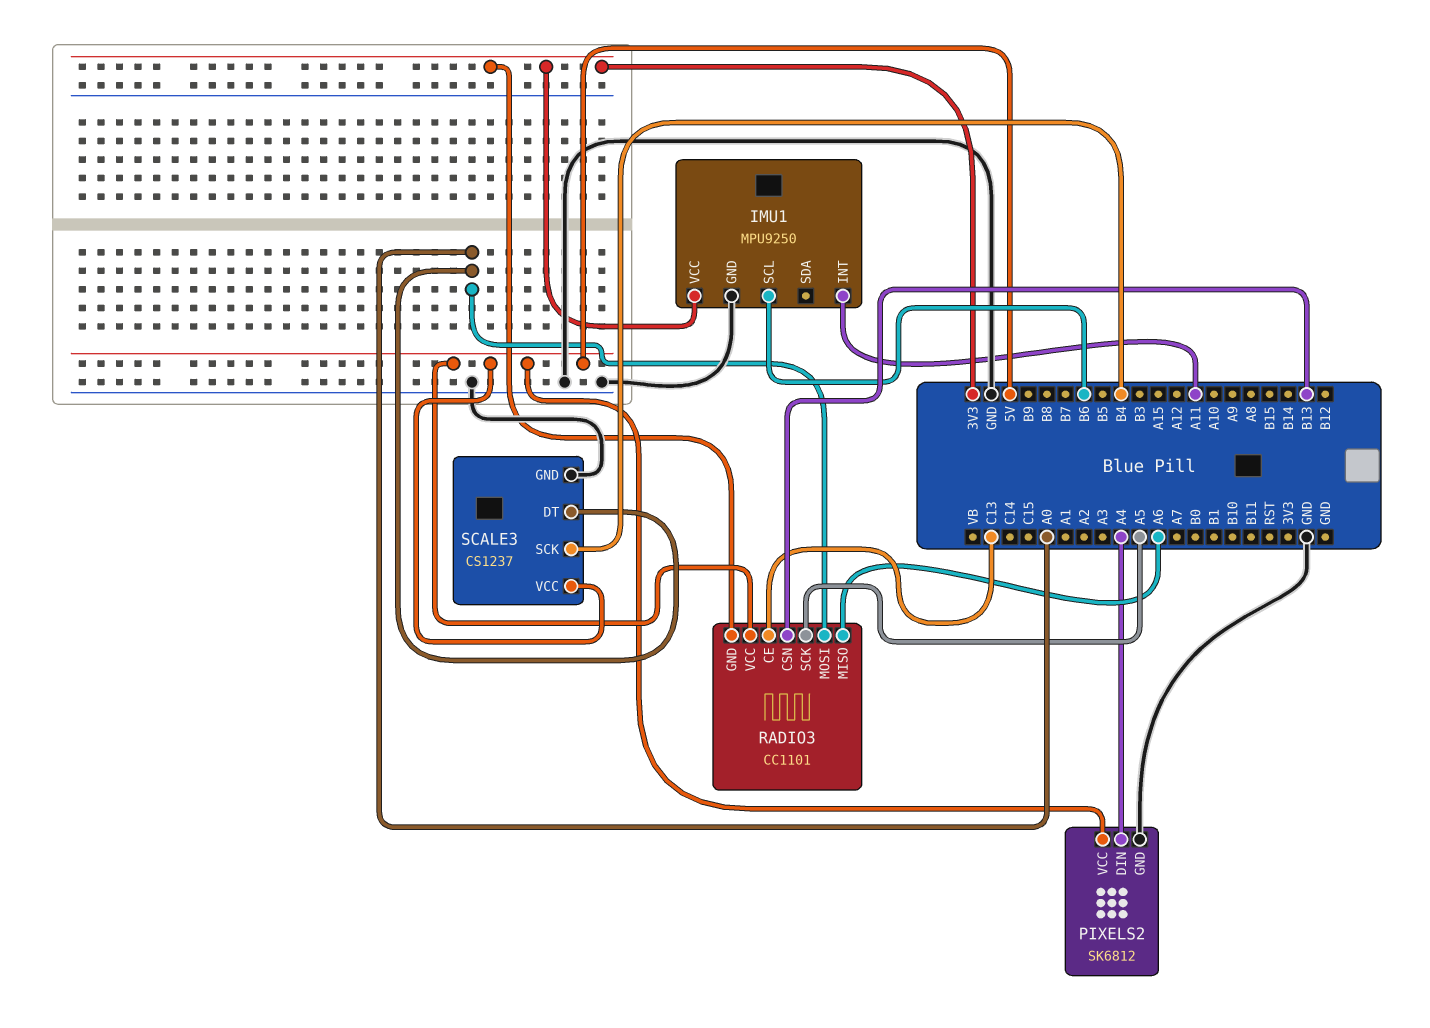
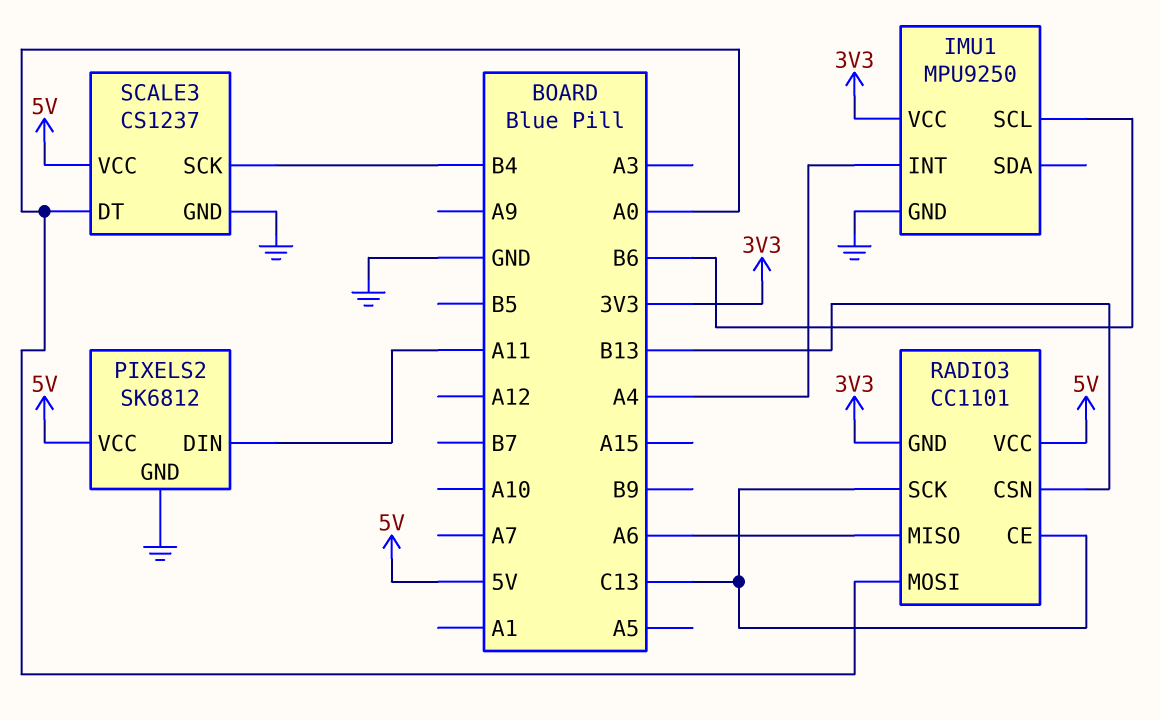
IMU1 pin INT: A11 -> A4
PIXELS2 pin DIN: A4 -> A11
RADIO3 pin SCK: A5 -> C13

